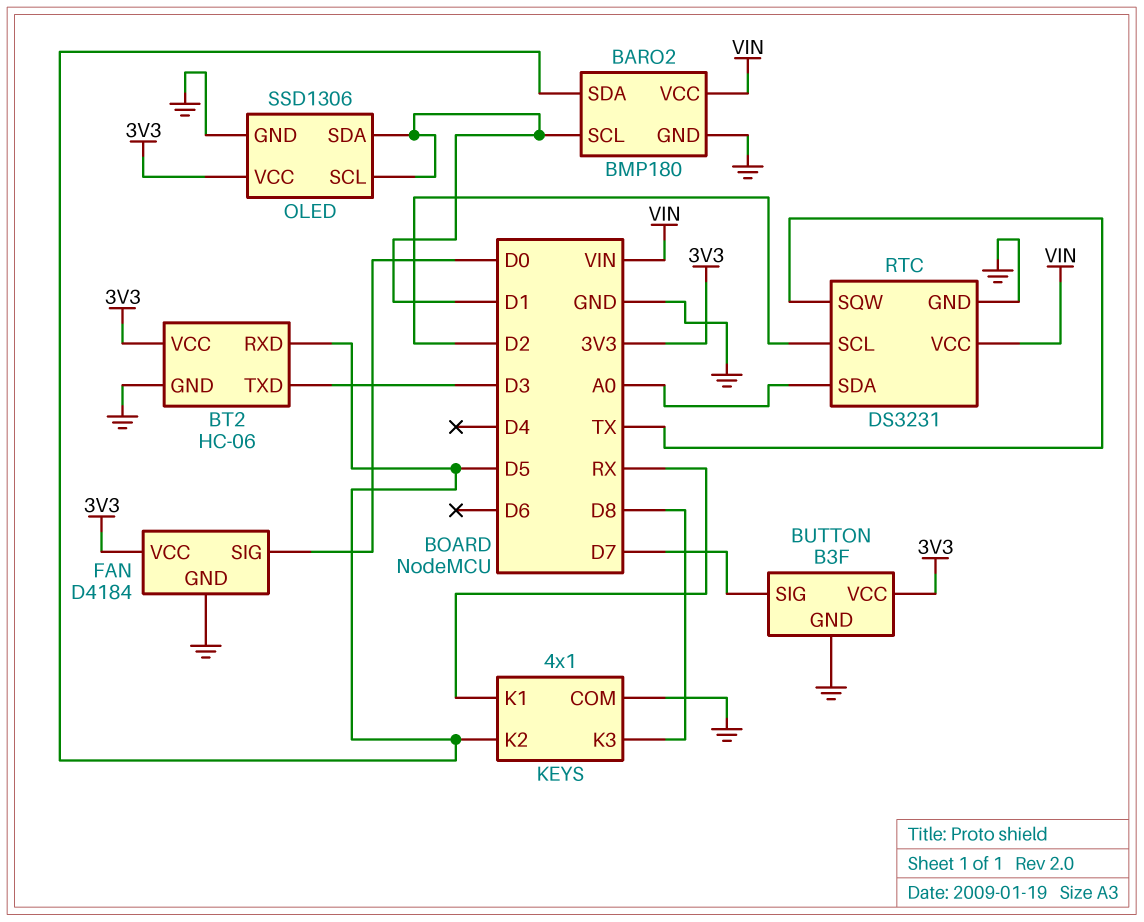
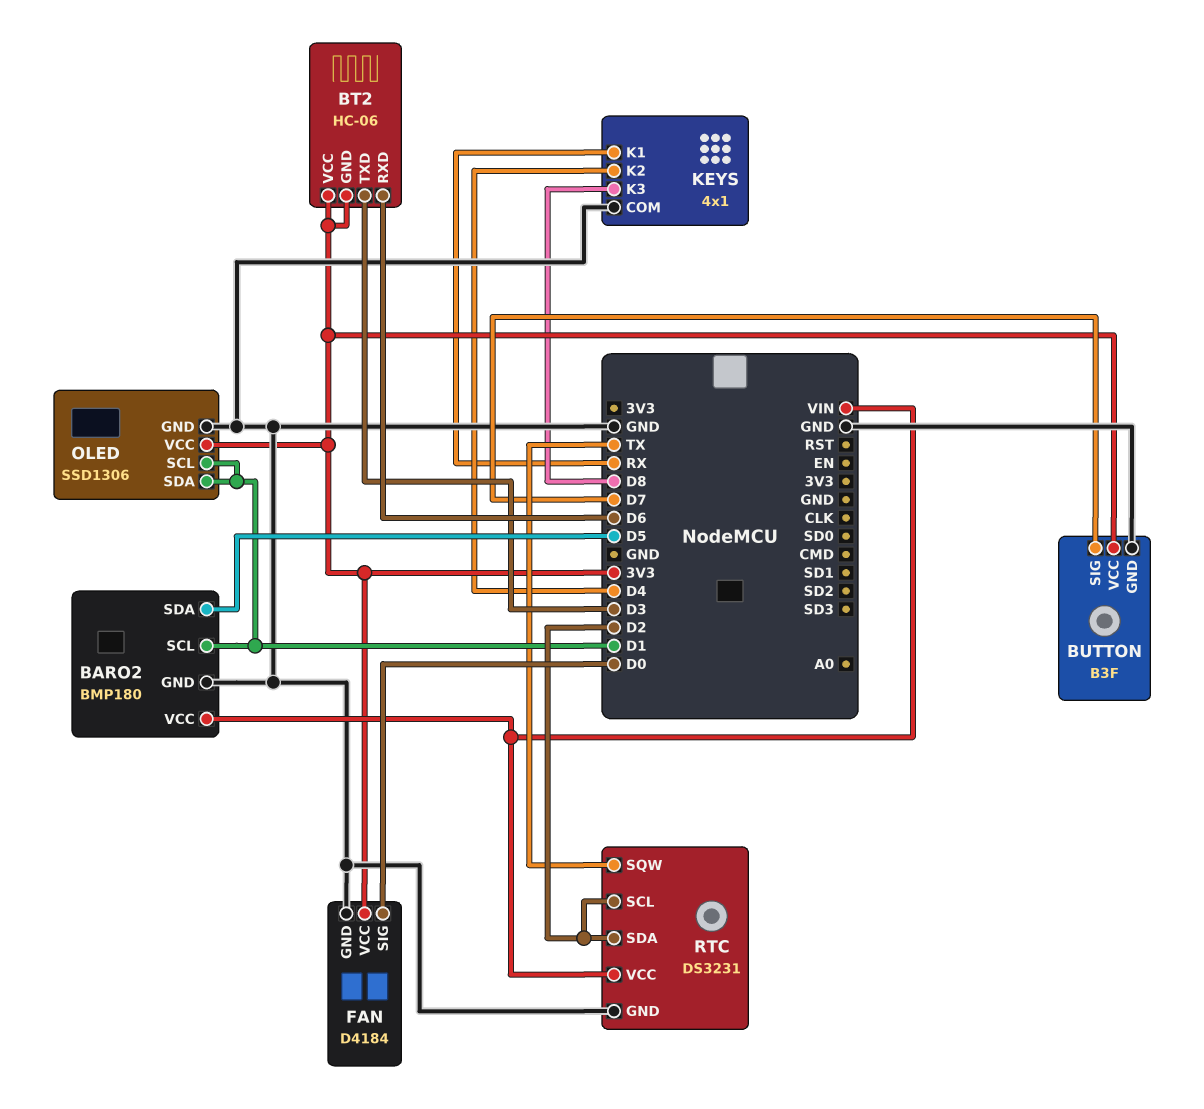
BT2 pin GND: GND -> 3V3
BT2 pin RXD: D5 -> D6
KEYS pin K2: D5 -> D4
RTC pin SDA: A0 -> D2

